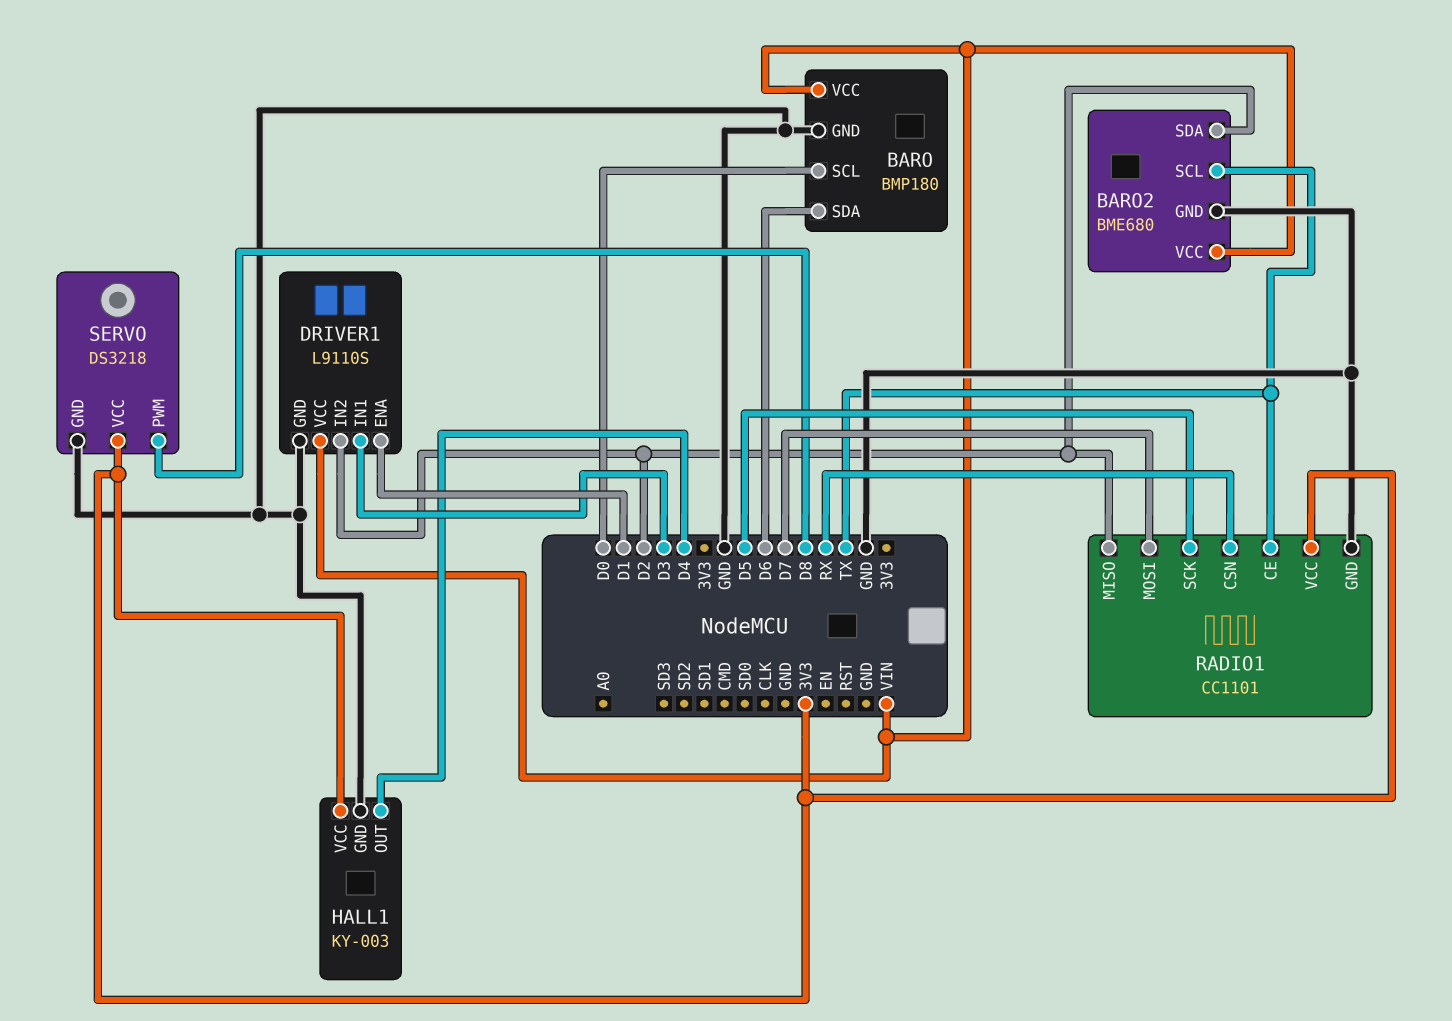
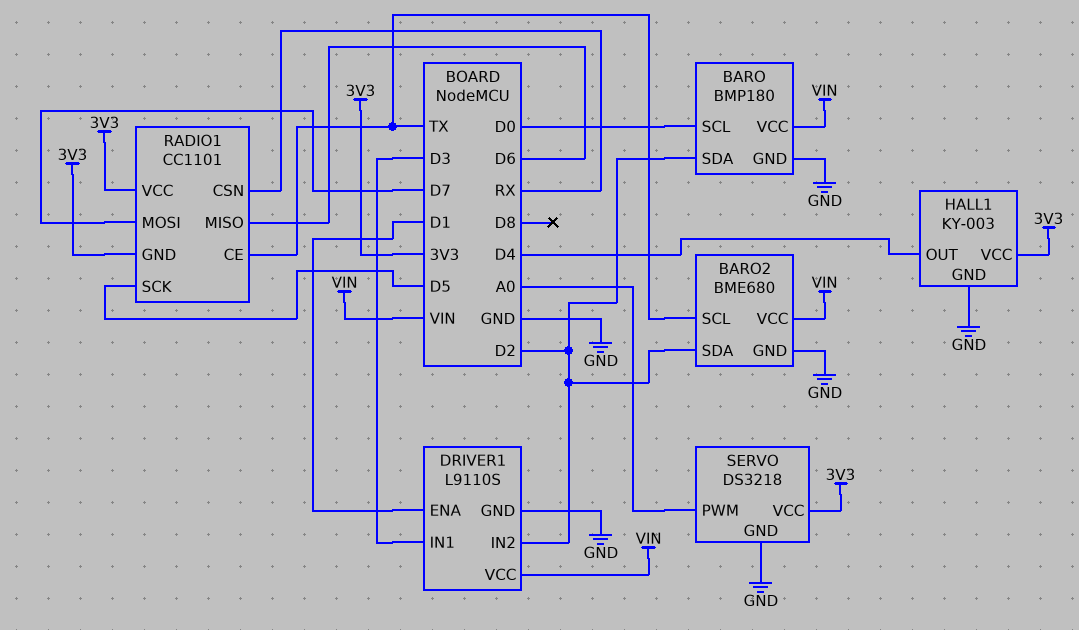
BARO pin SDA: D6 -> D2
RADIO1 pin GND: GND -> 3V3
RADIO1 pin MISO: D2 -> D6
SERVO pin PWM: D8 -> A0

